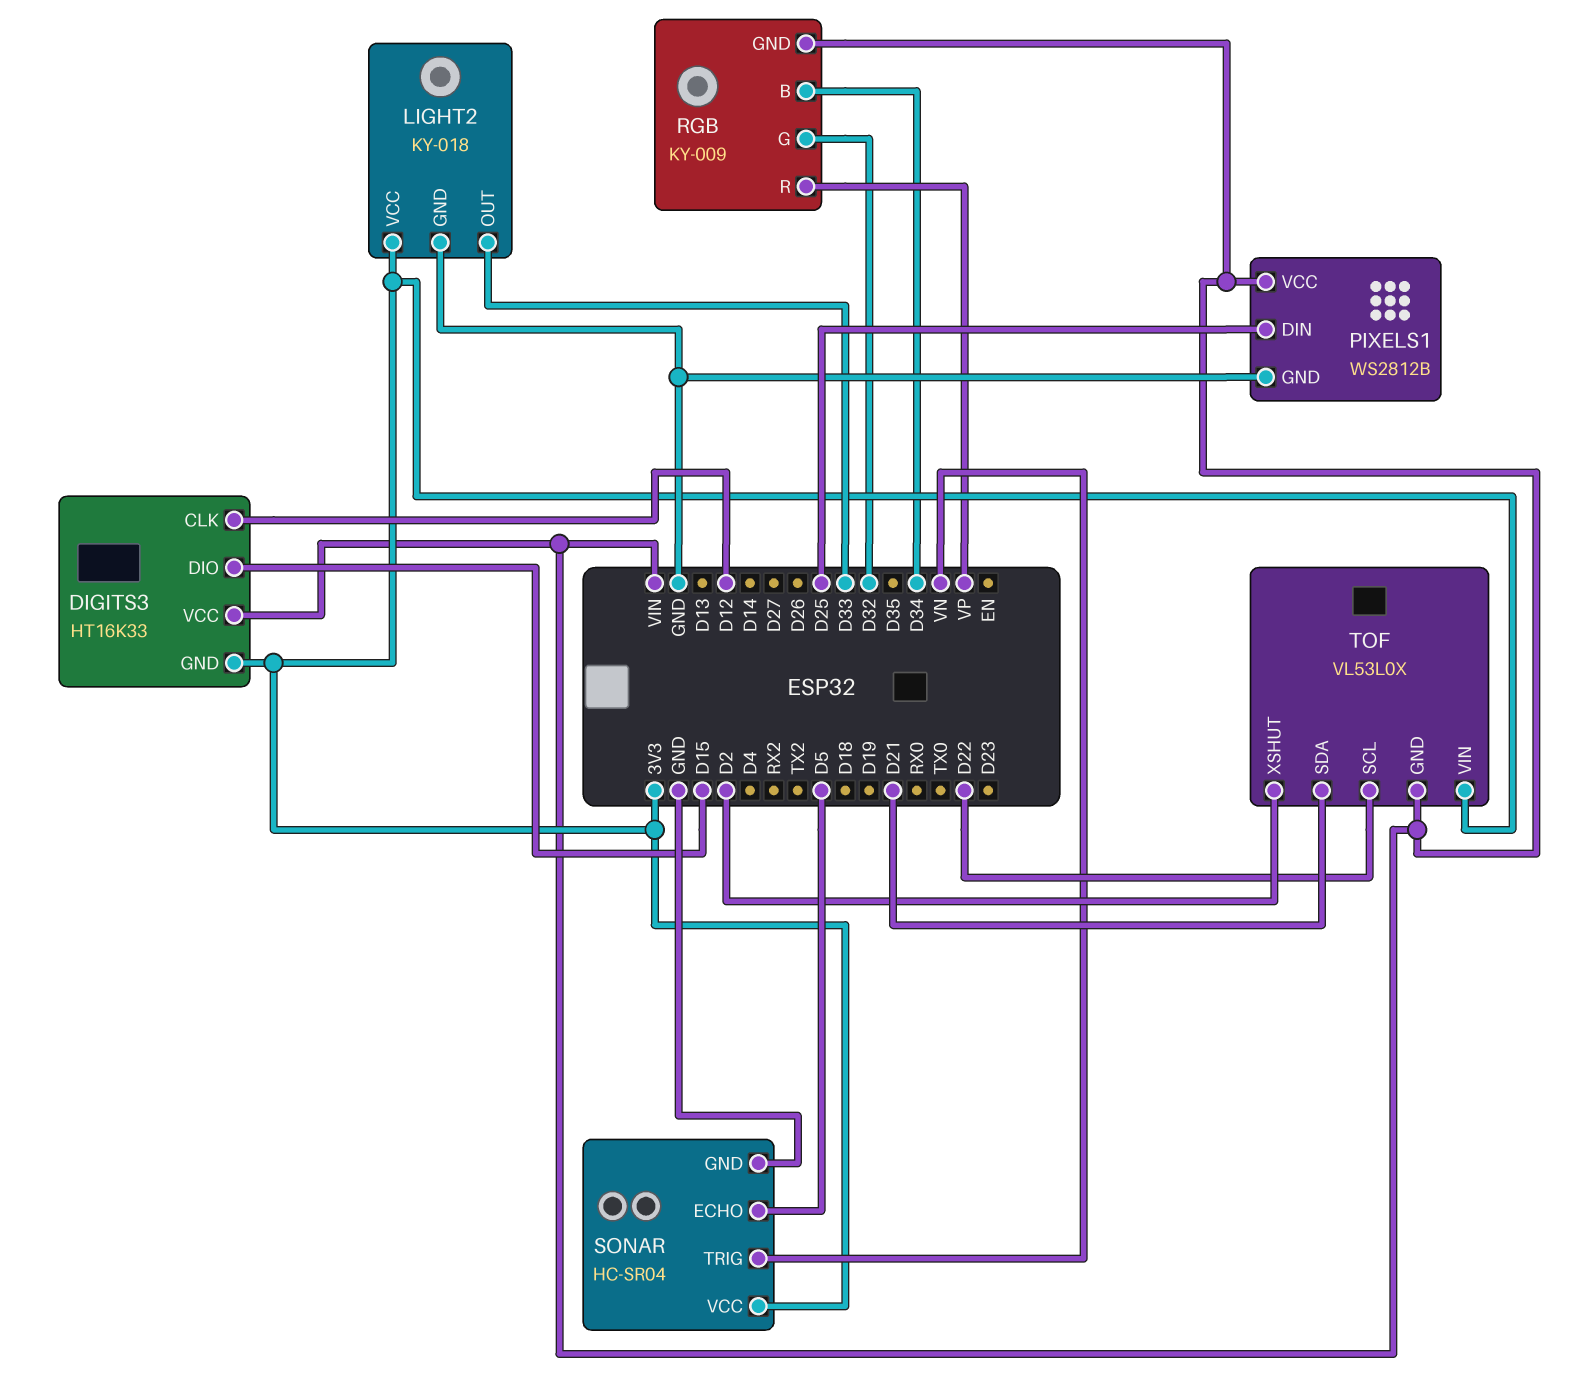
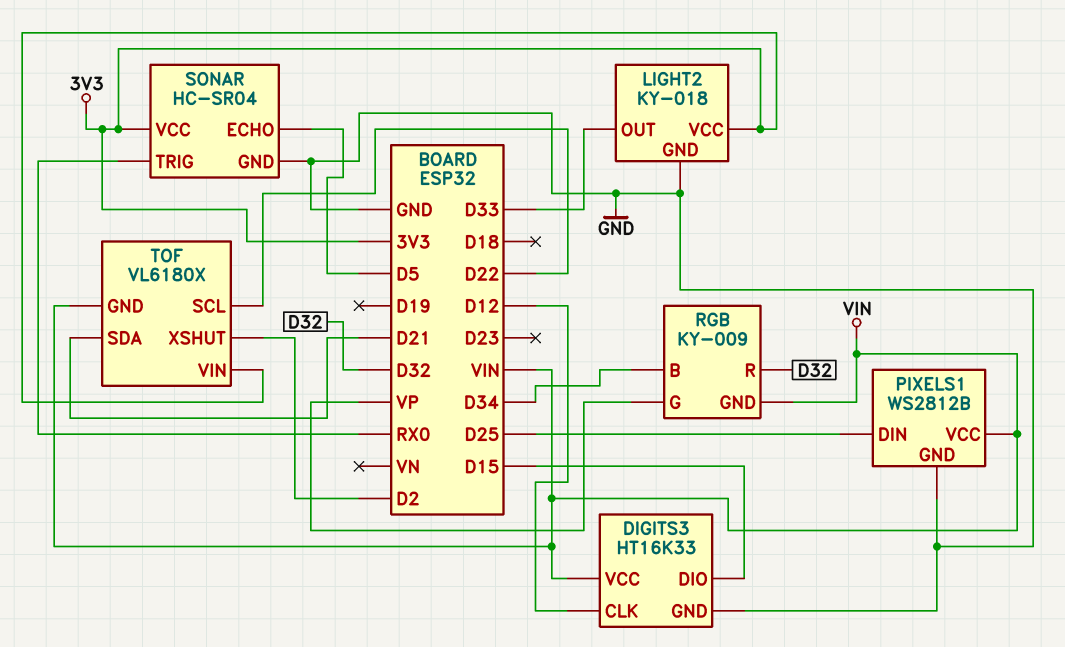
DIGITS3 pin GND: 3V3 -> GND
RGB pin G: D32 -> VP
RGB pin R: VP -> D32
SONAR pin TRIG: VN -> RX0
TOF: VL53L0X -> VL6180X

